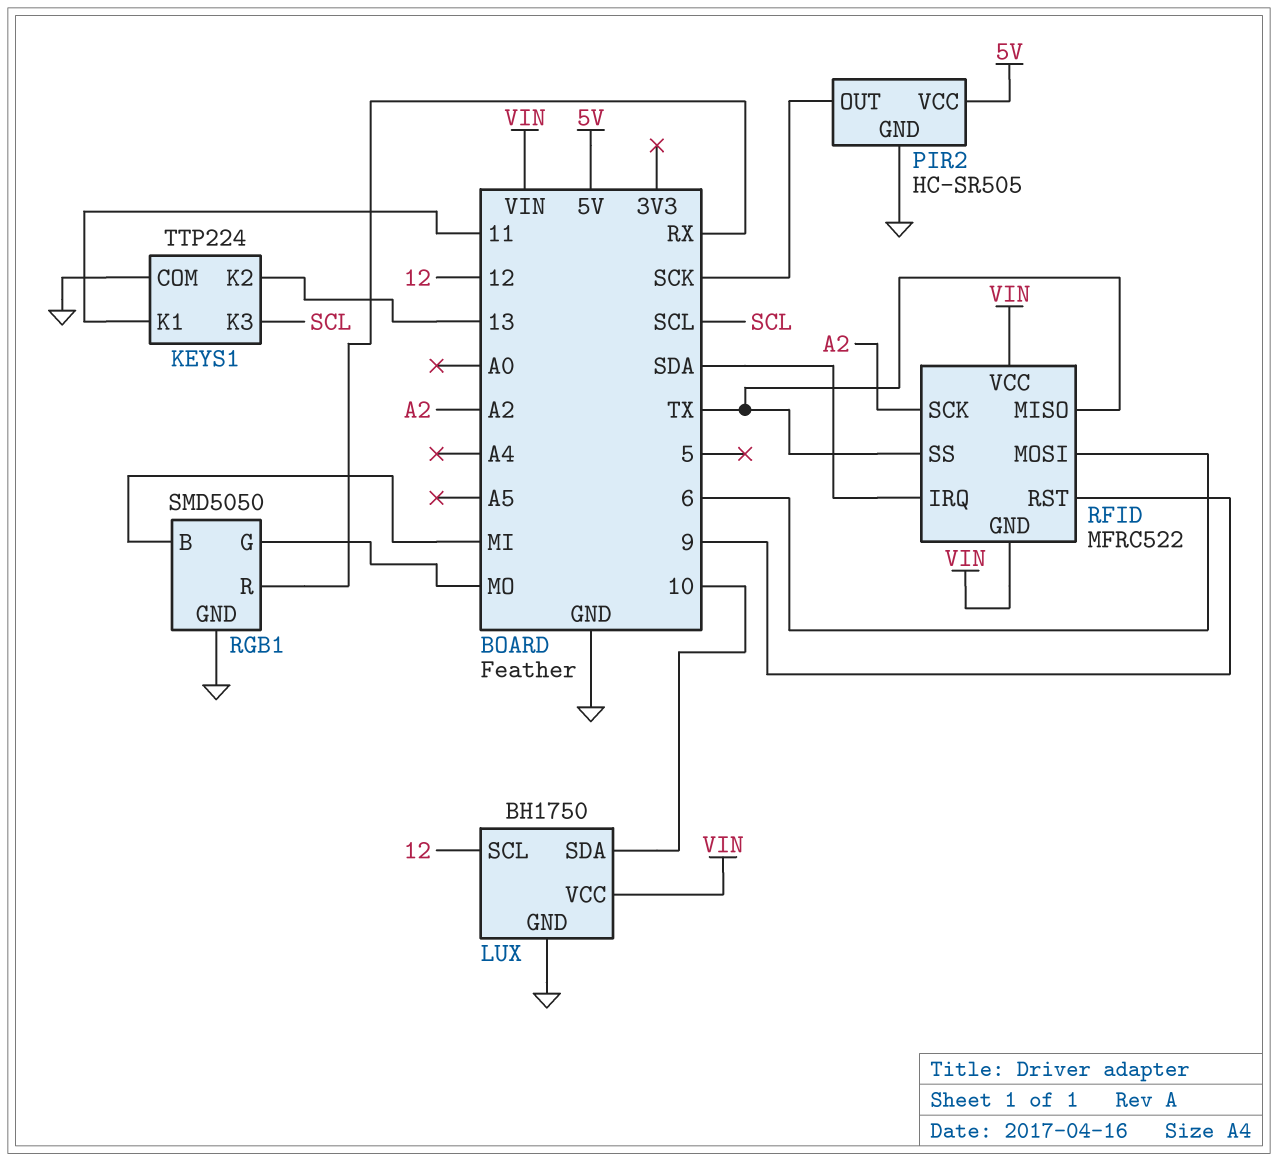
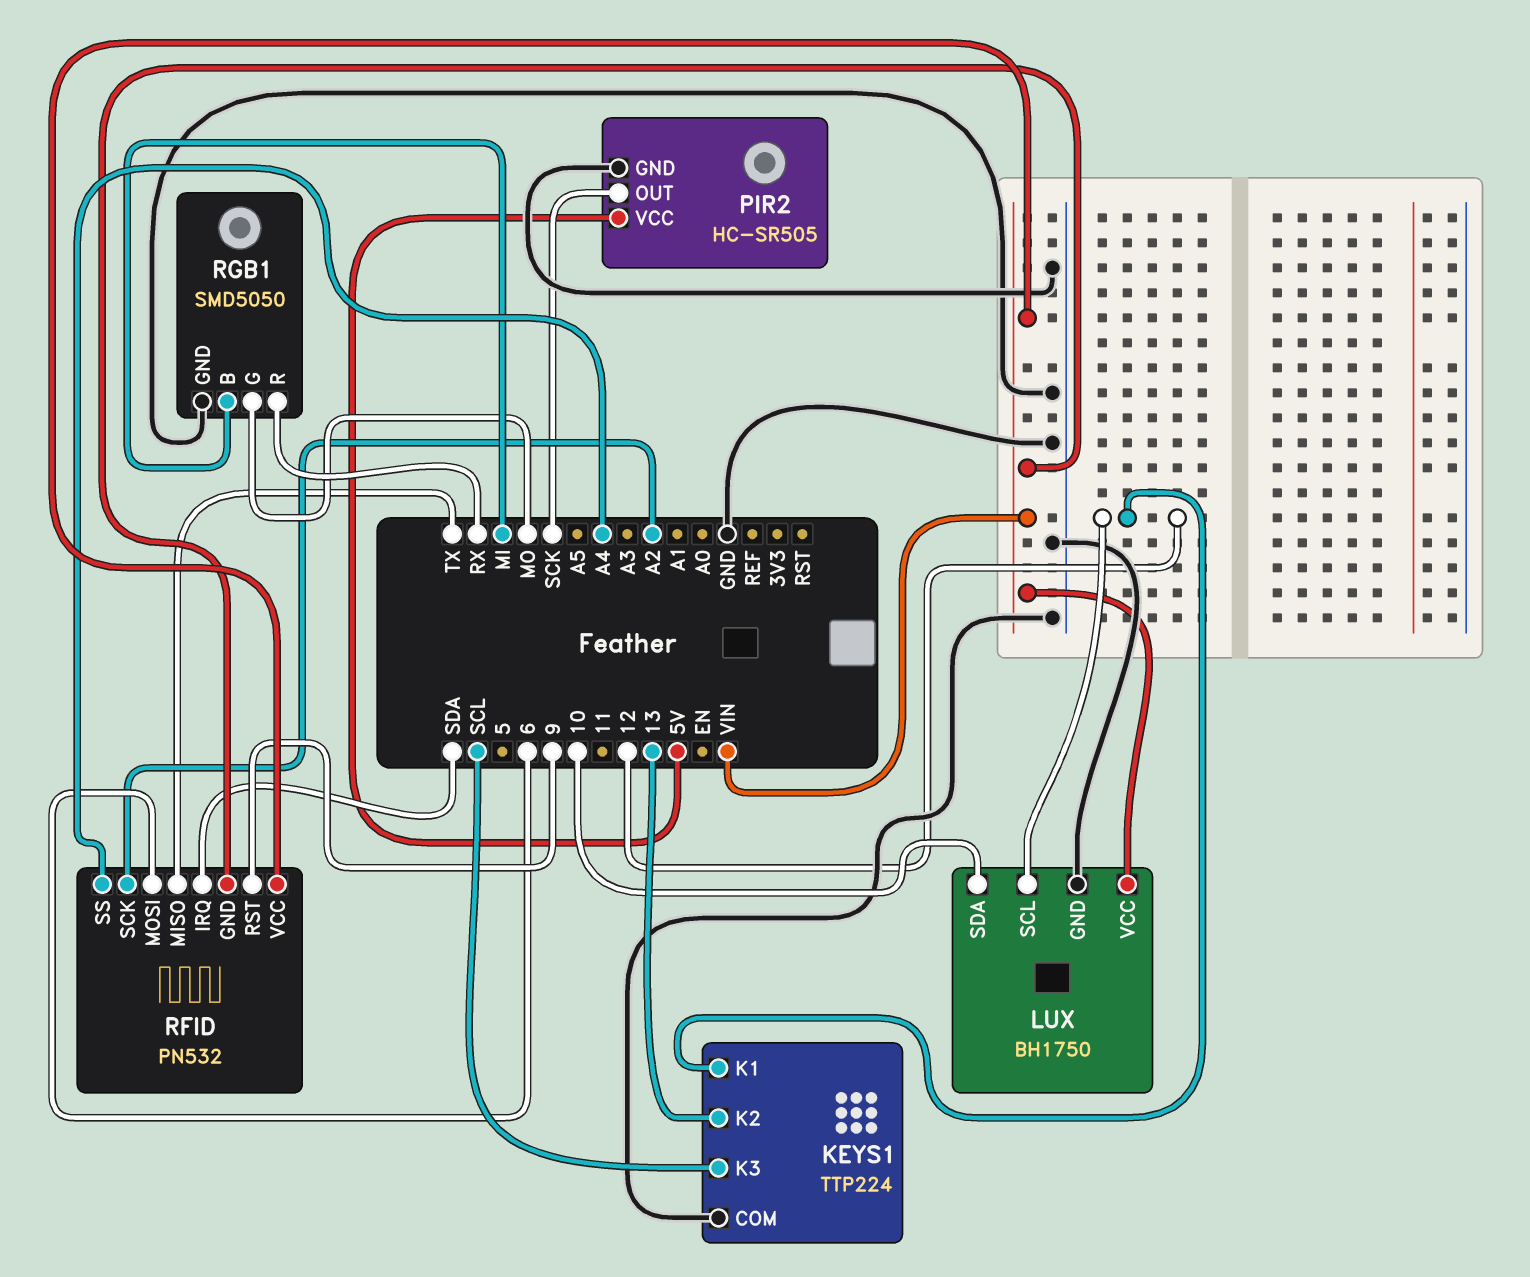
KEYS1 pin K1: 11 -> 12
RFID: MFRC522 -> PN532
RFID pin SS: TX -> A4

